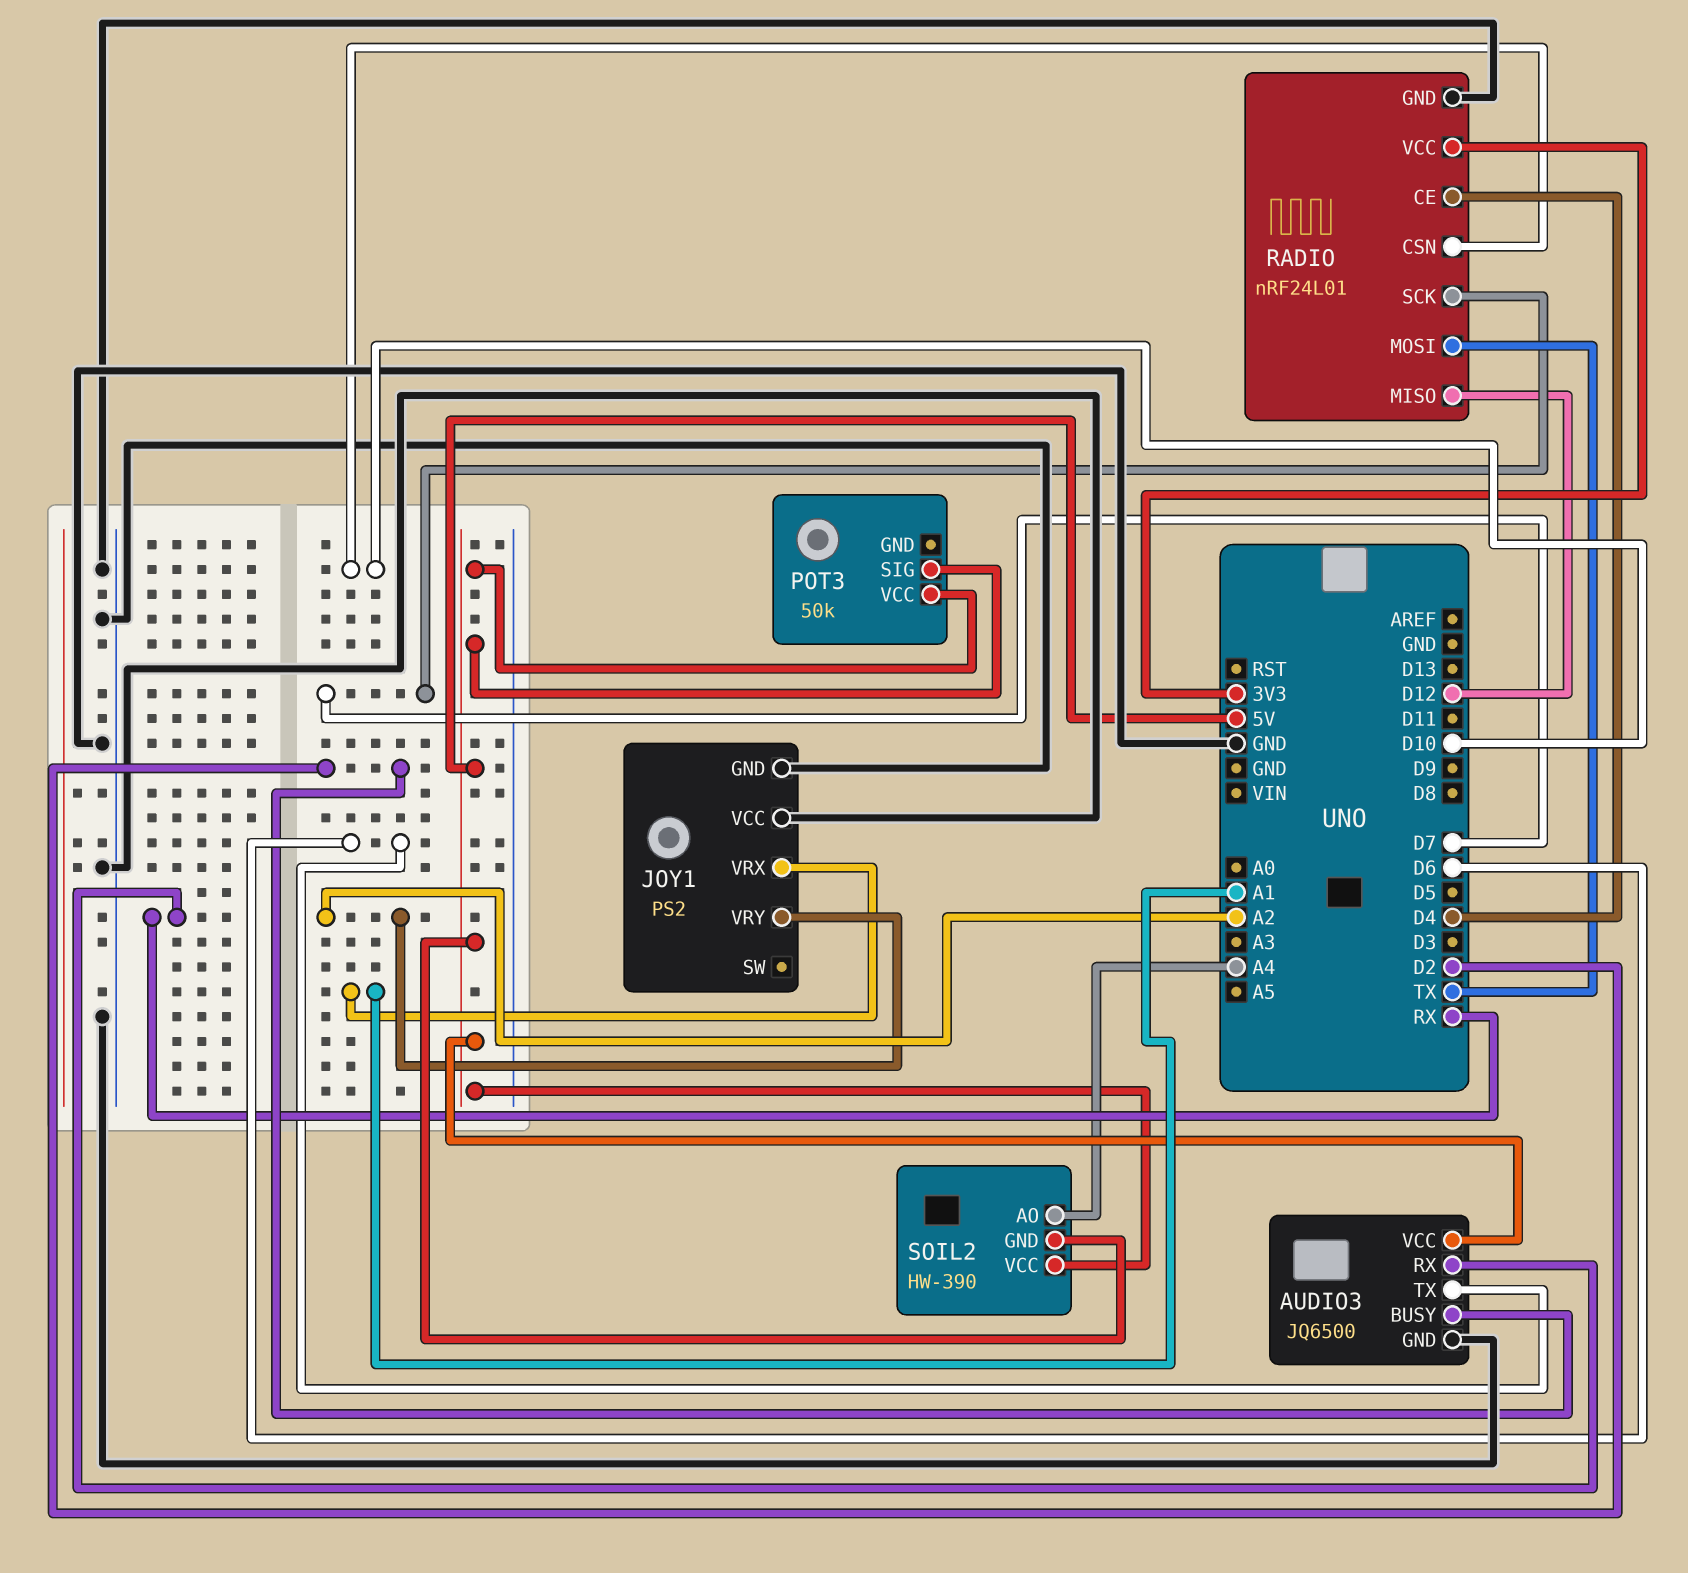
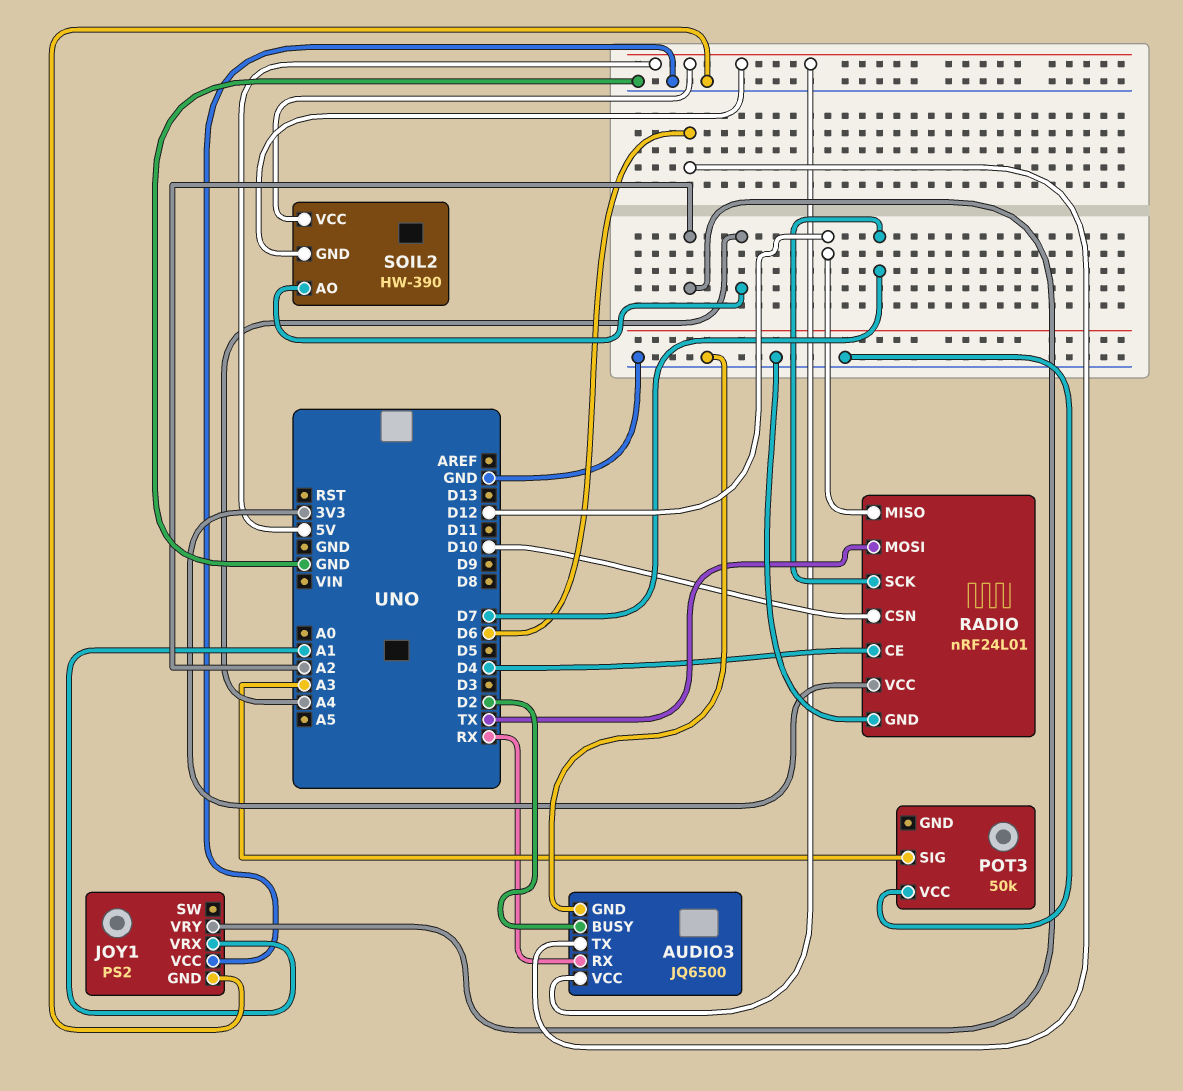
POT3 pin SIG: 5V -> A3
POT3 pin VCC: 5V -> GND

